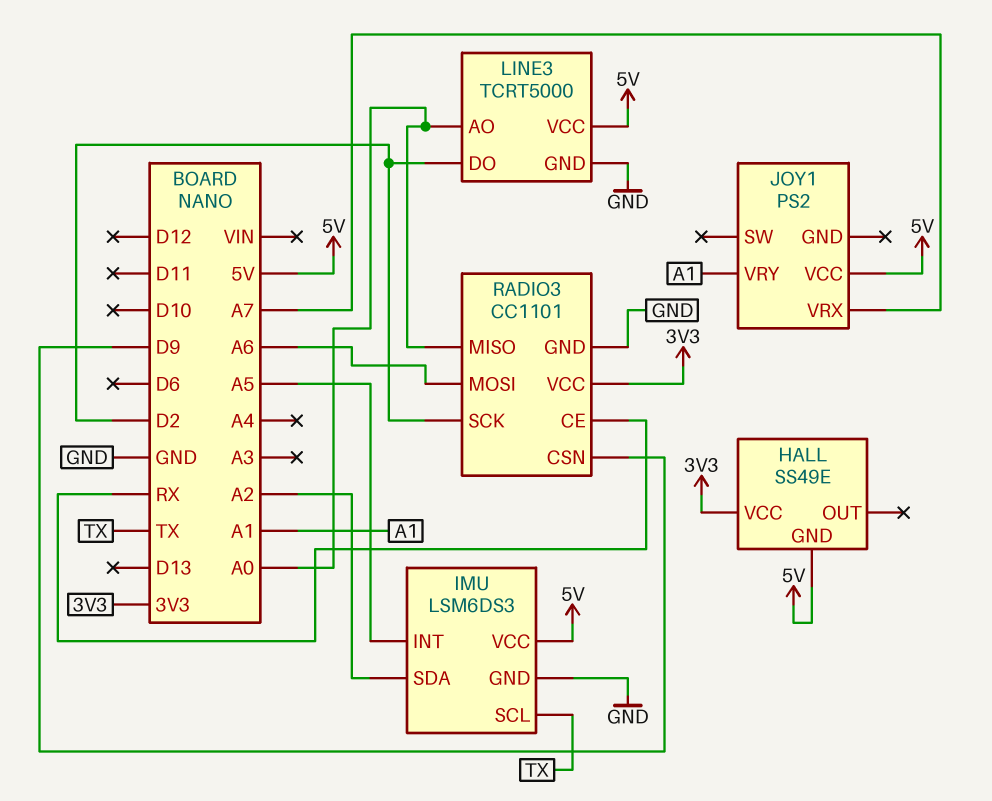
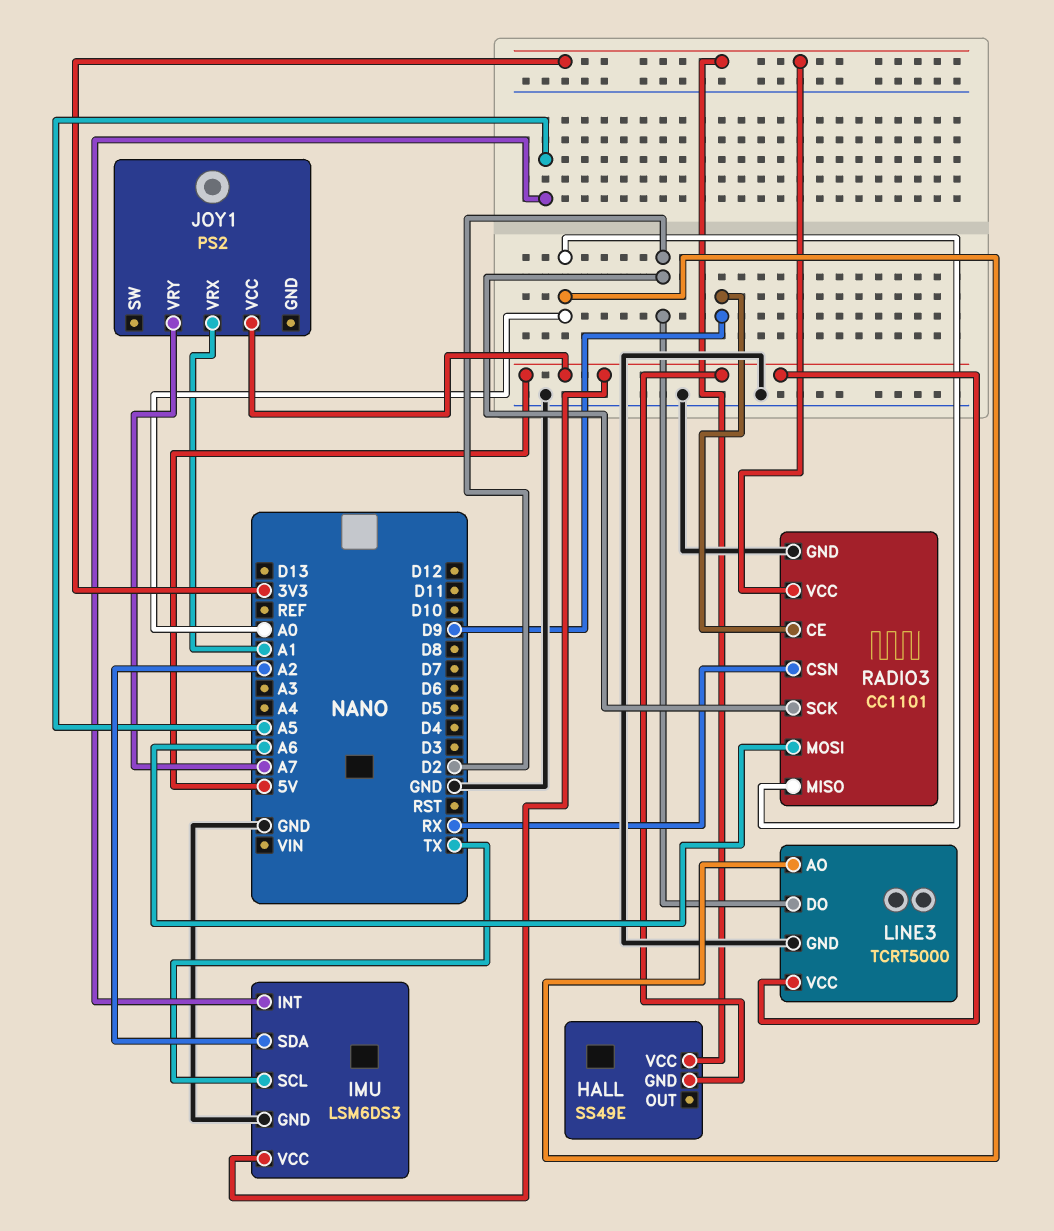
JOY1 pin VRX: A7 -> A1
JOY1 pin VRY: A1 -> A7
RADIO3 pin CE: RX -> D9
RADIO3 pin CSN: D9 -> RX

